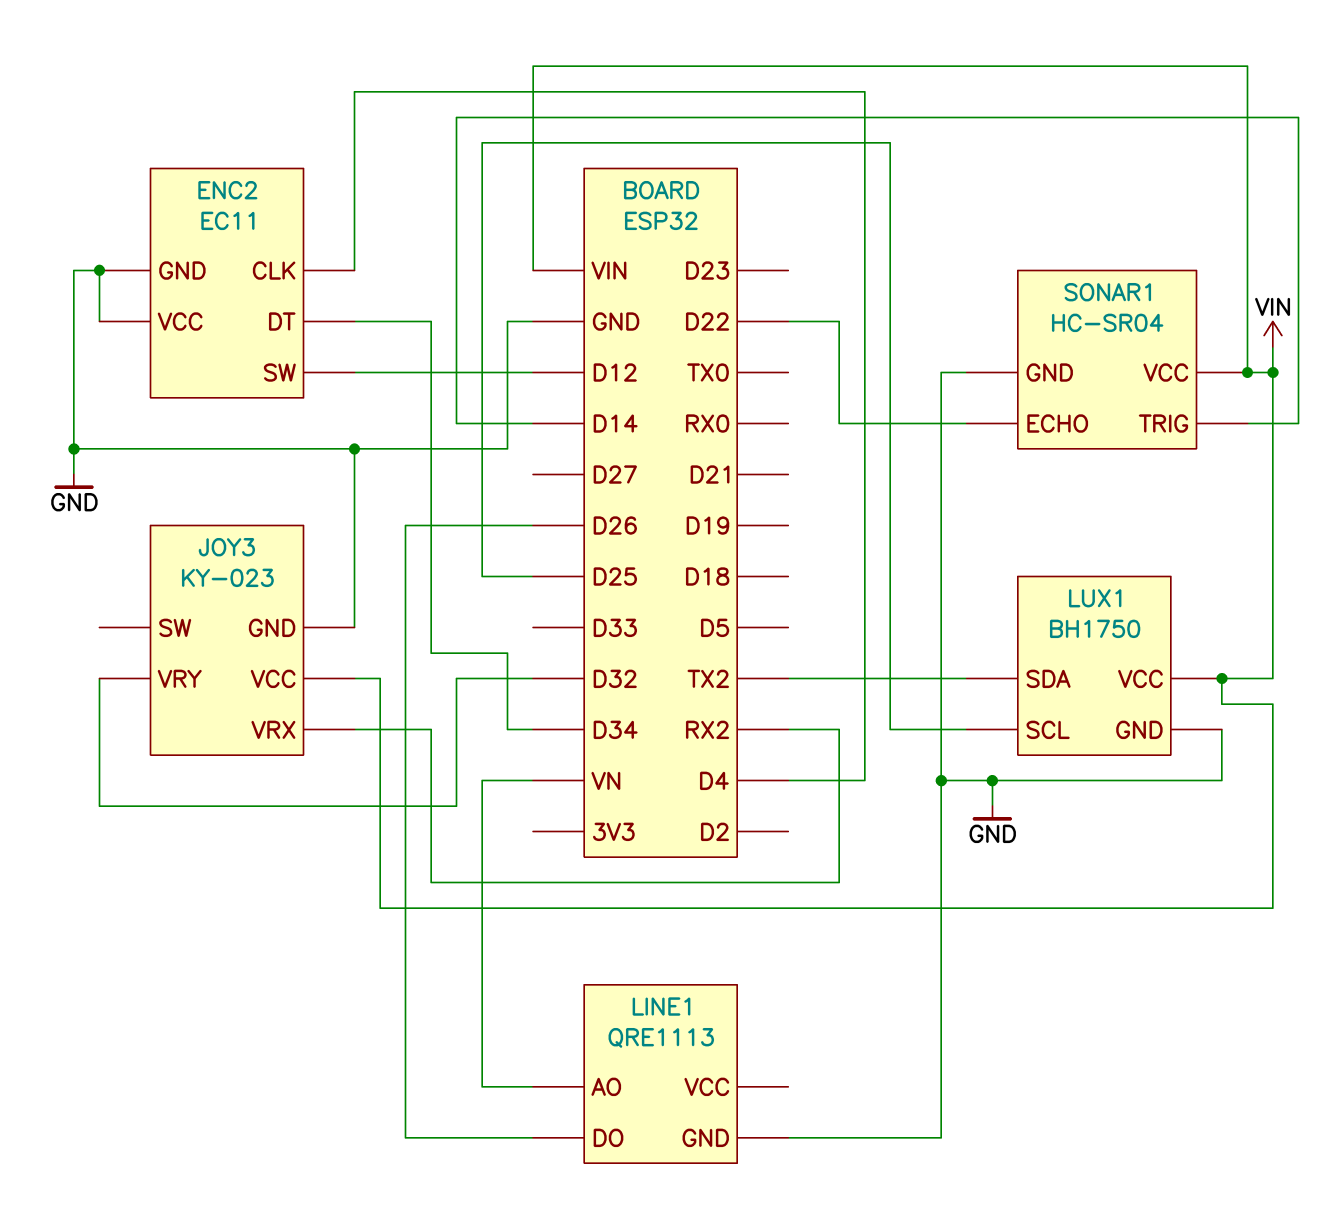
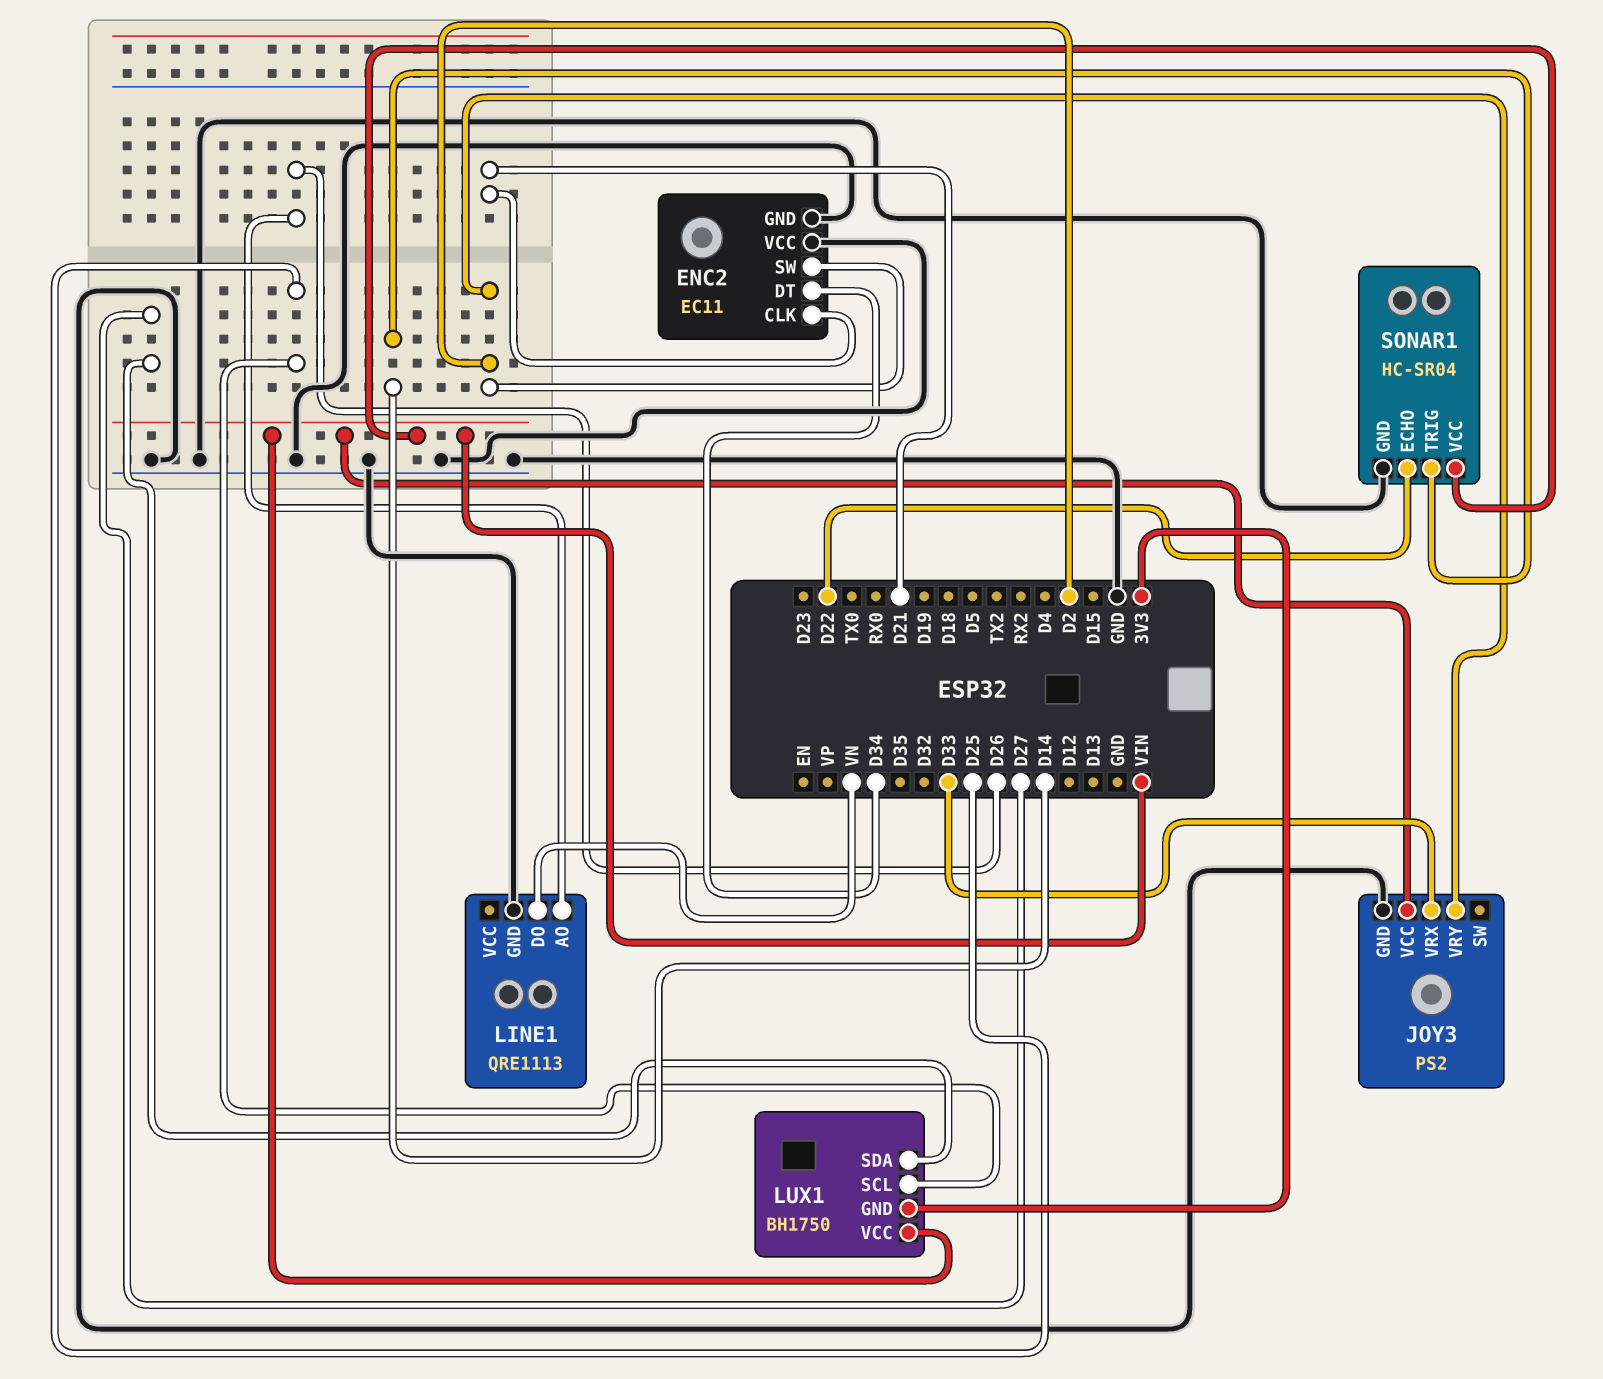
ENC2 pin CLK: D4 -> D21
ENC2 pin SW: D12 -> D2
JOY3: KY-023 -> PS2
JOY3 pin VRX: RX2 -> D33
JOY3 pin VRY: D32 -> D2
LINE1 pin AO: VN -> D26
LINE1 pin DO: D26 -> VN
LUX1 pin GND: GND -> 3V3
LUX1 pin SDA: TX2 -> D27

